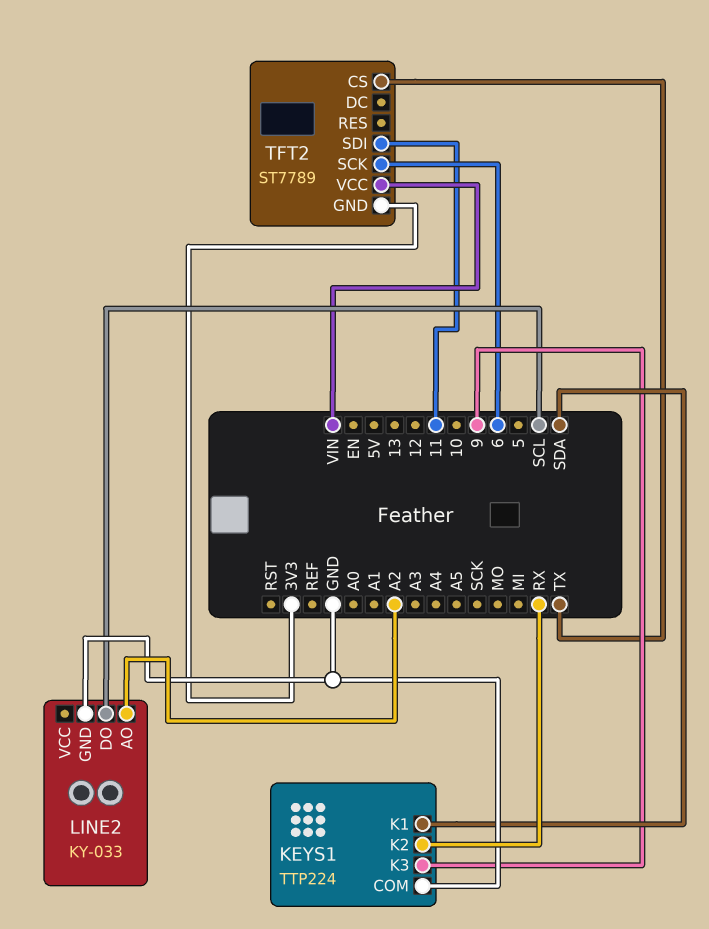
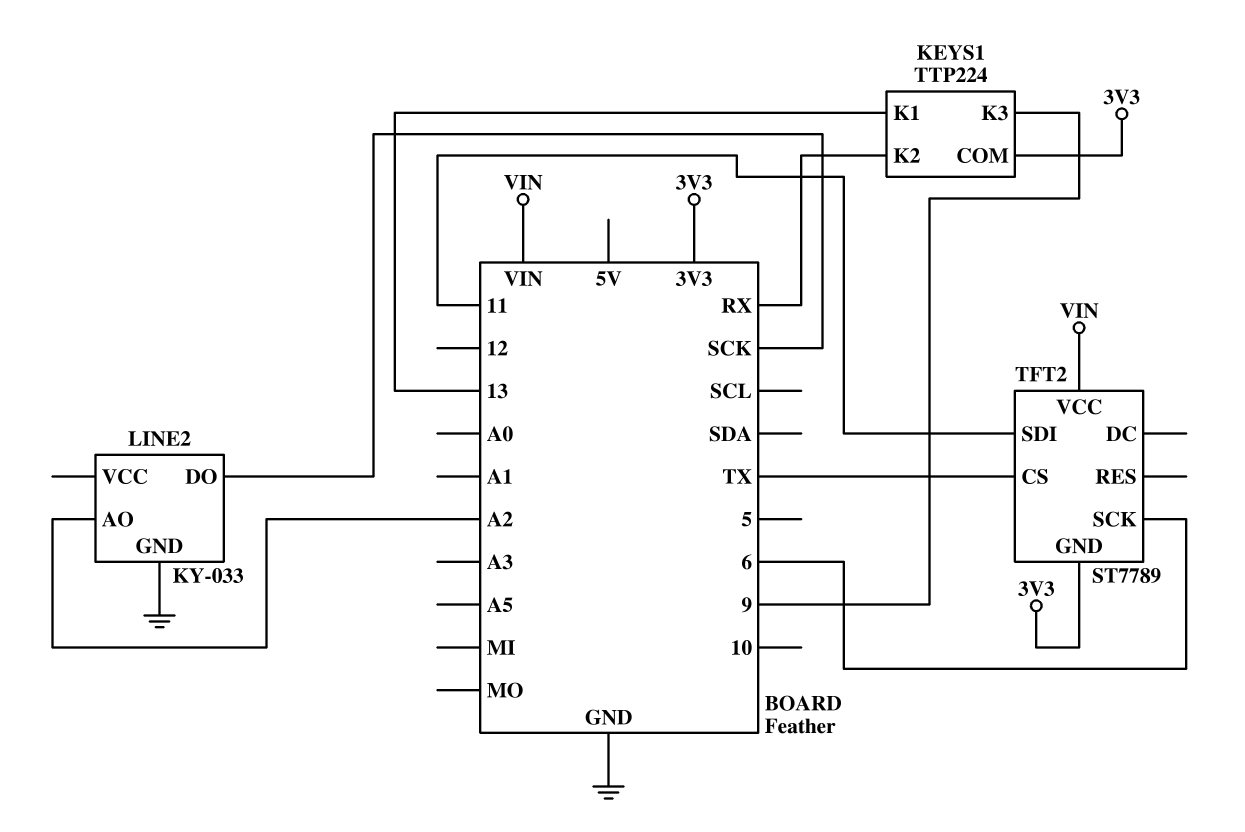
KEYS1 pin COM: GND -> 3V3
KEYS1 pin K1: SDA -> 13
LINE2 pin DO: SCL -> SCK

